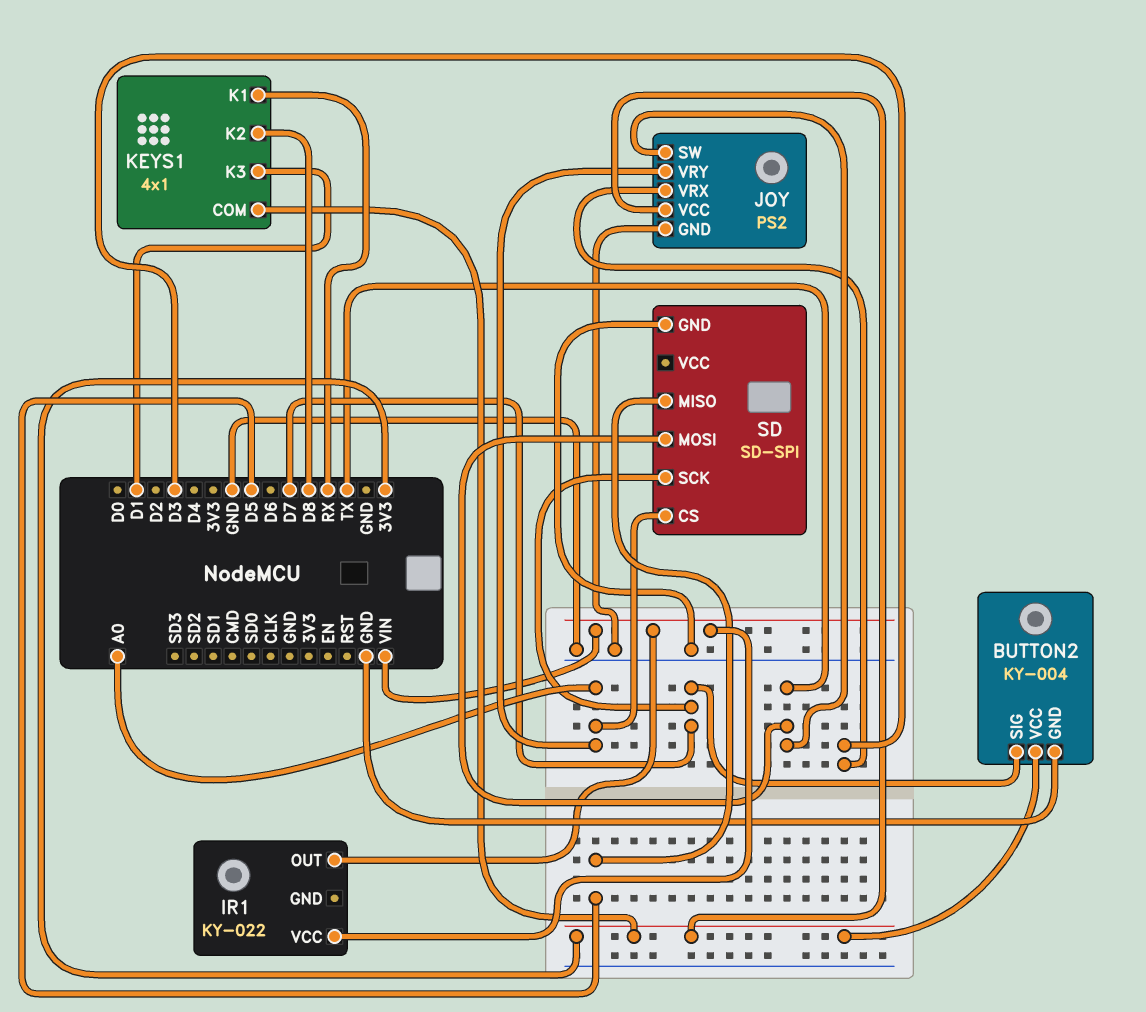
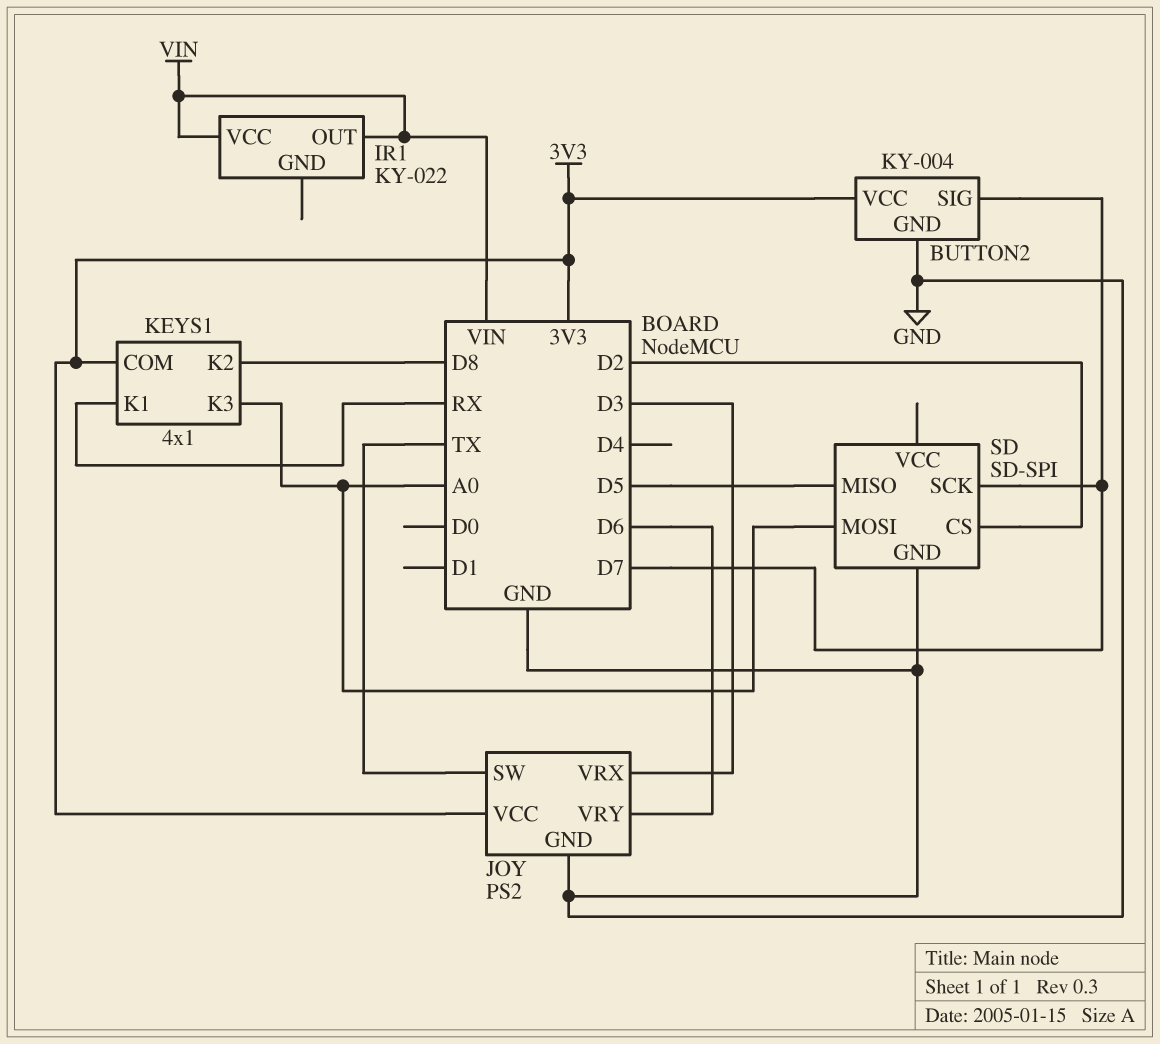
JOY pin VRY: A0 -> D6
KEYS1 pin K3: D1 -> A0
SD pin CS: A0 -> D2
SD pin MOSI: TX -> A0

